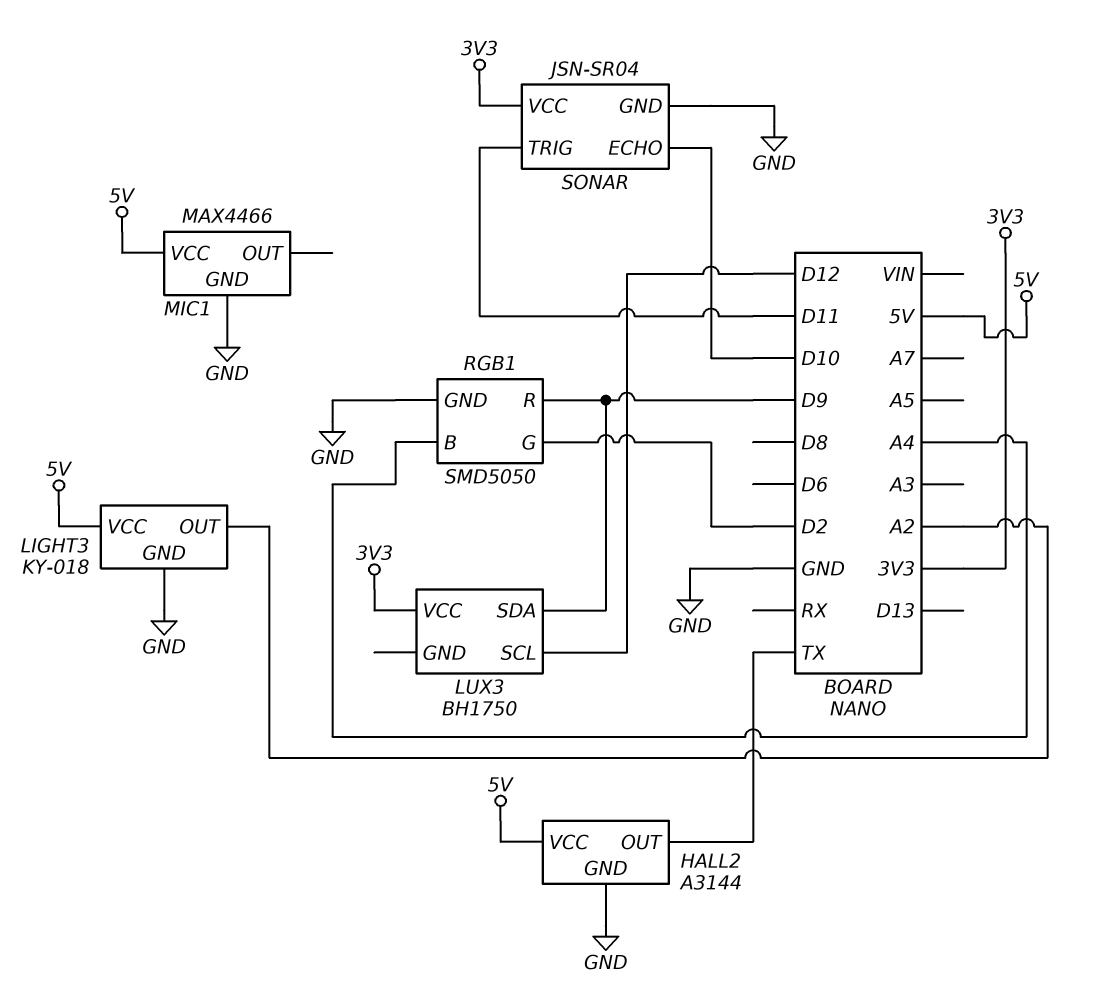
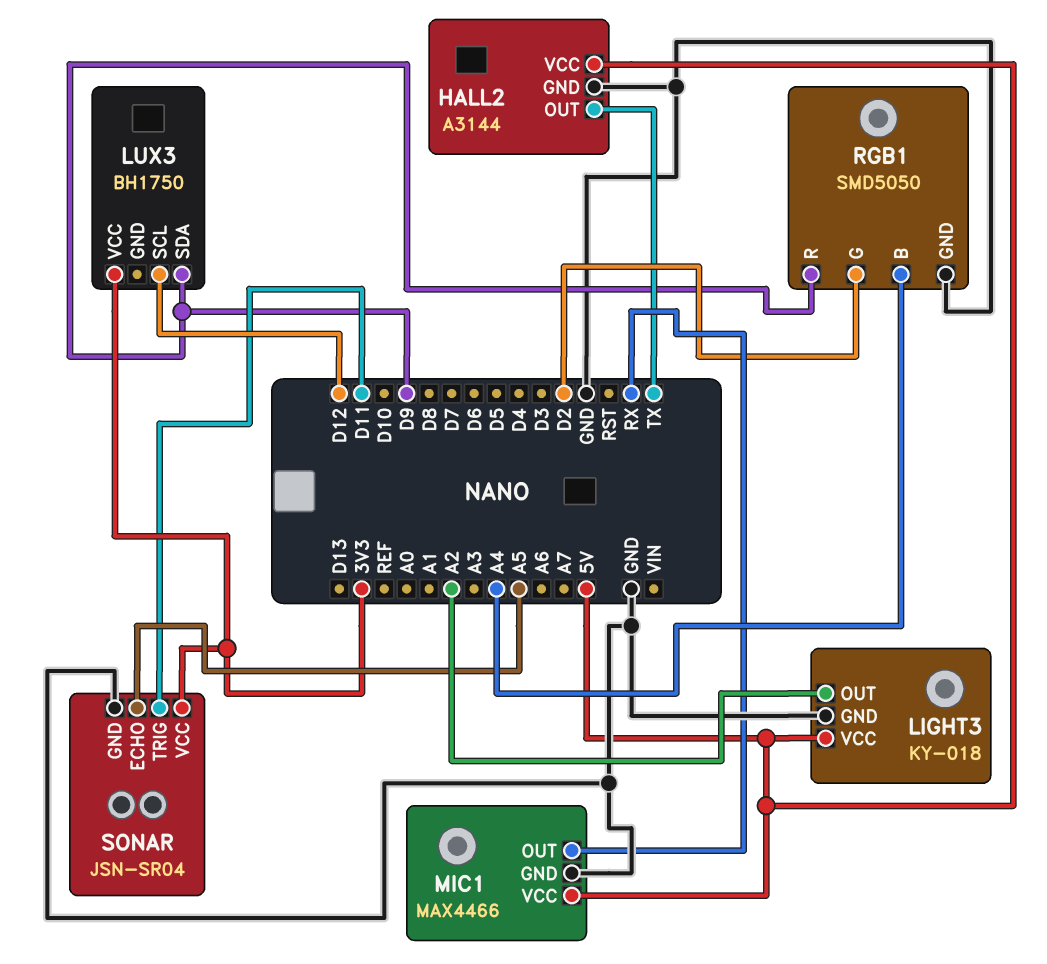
MIC1 pin OUT: none -> RX
SONAR pin ECHO: D10 -> A5

